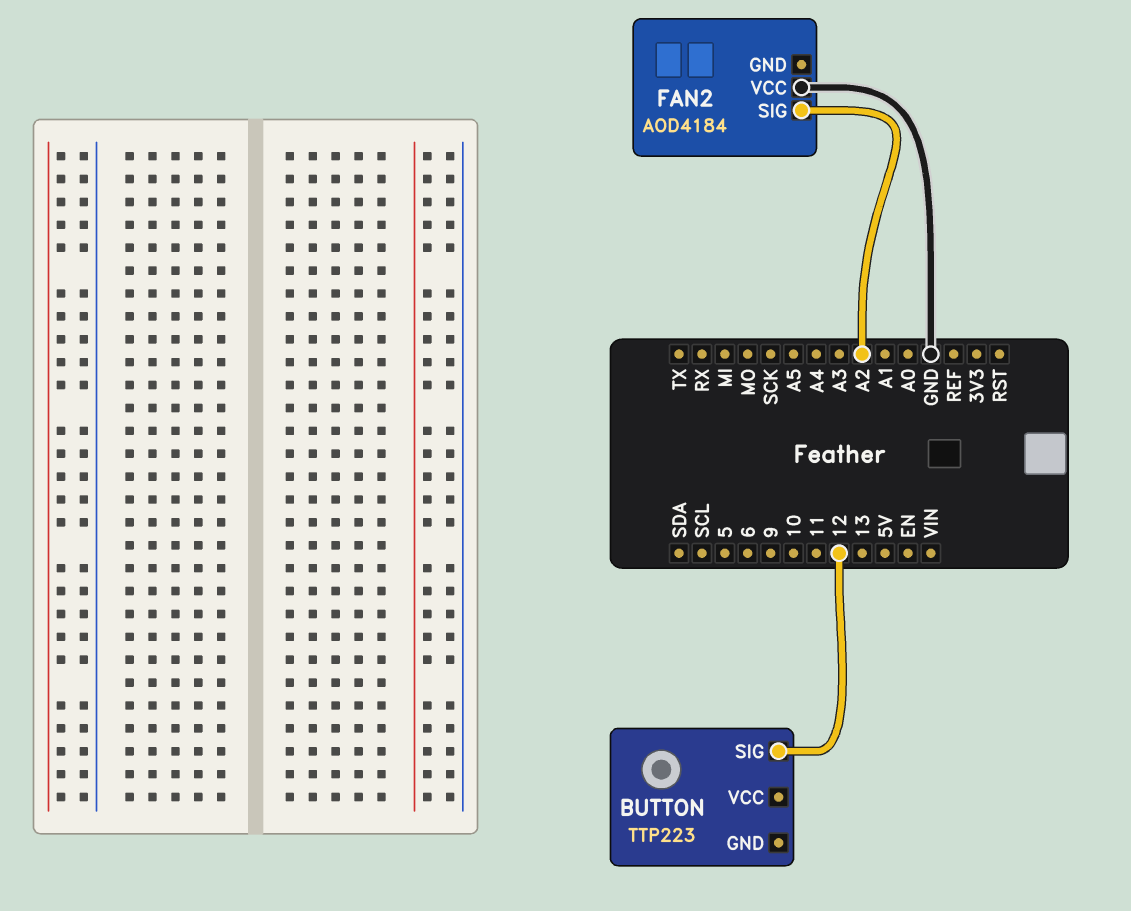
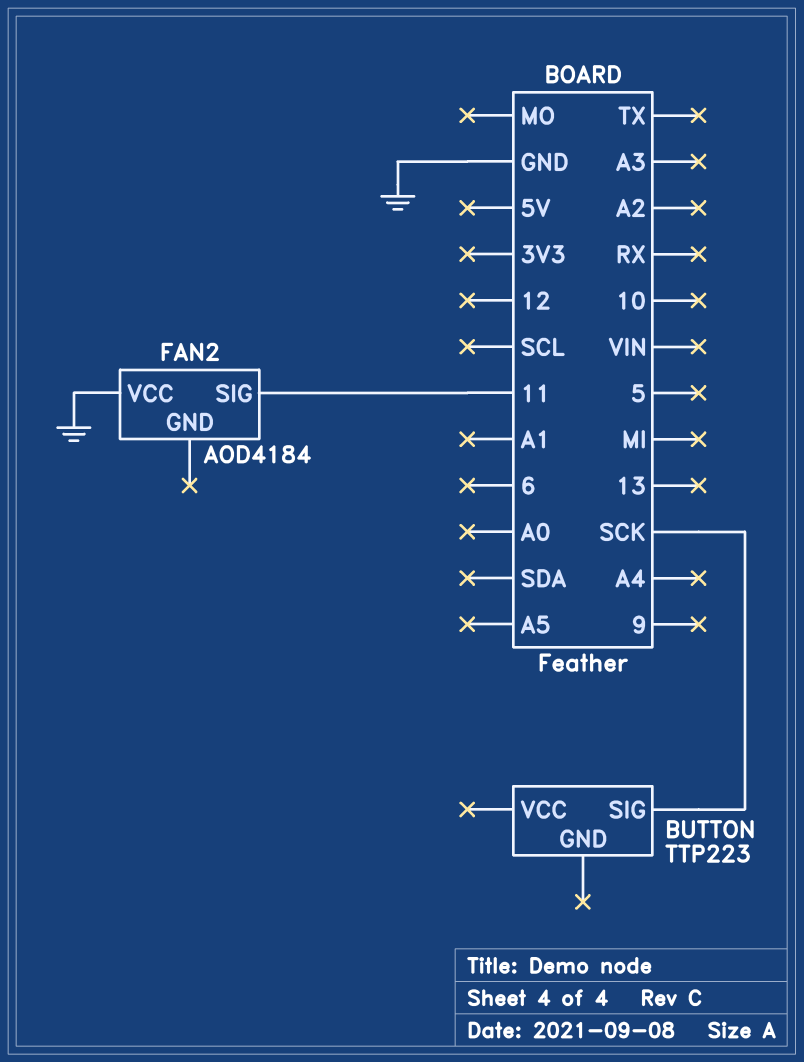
BUTTON pin SIG: 12 -> SCK
FAN2 pin SIG: A2 -> 11

